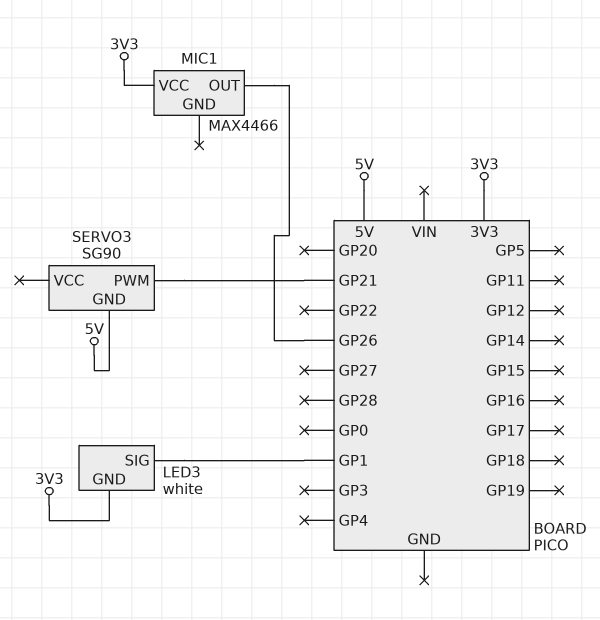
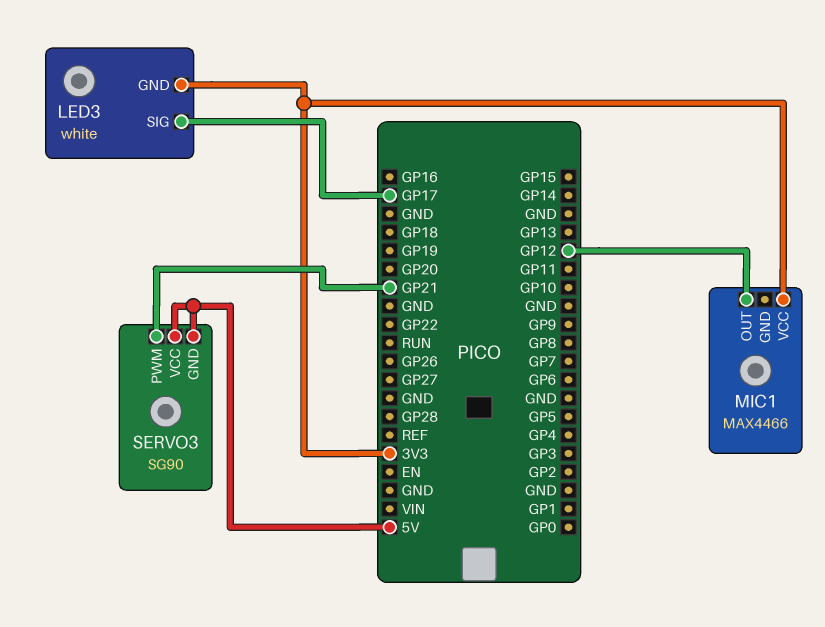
LED3 pin SIG: GP1 -> GP17
MIC1 pin OUT: GP26 -> GP12
SERVO3 pin VCC: none -> 5V

